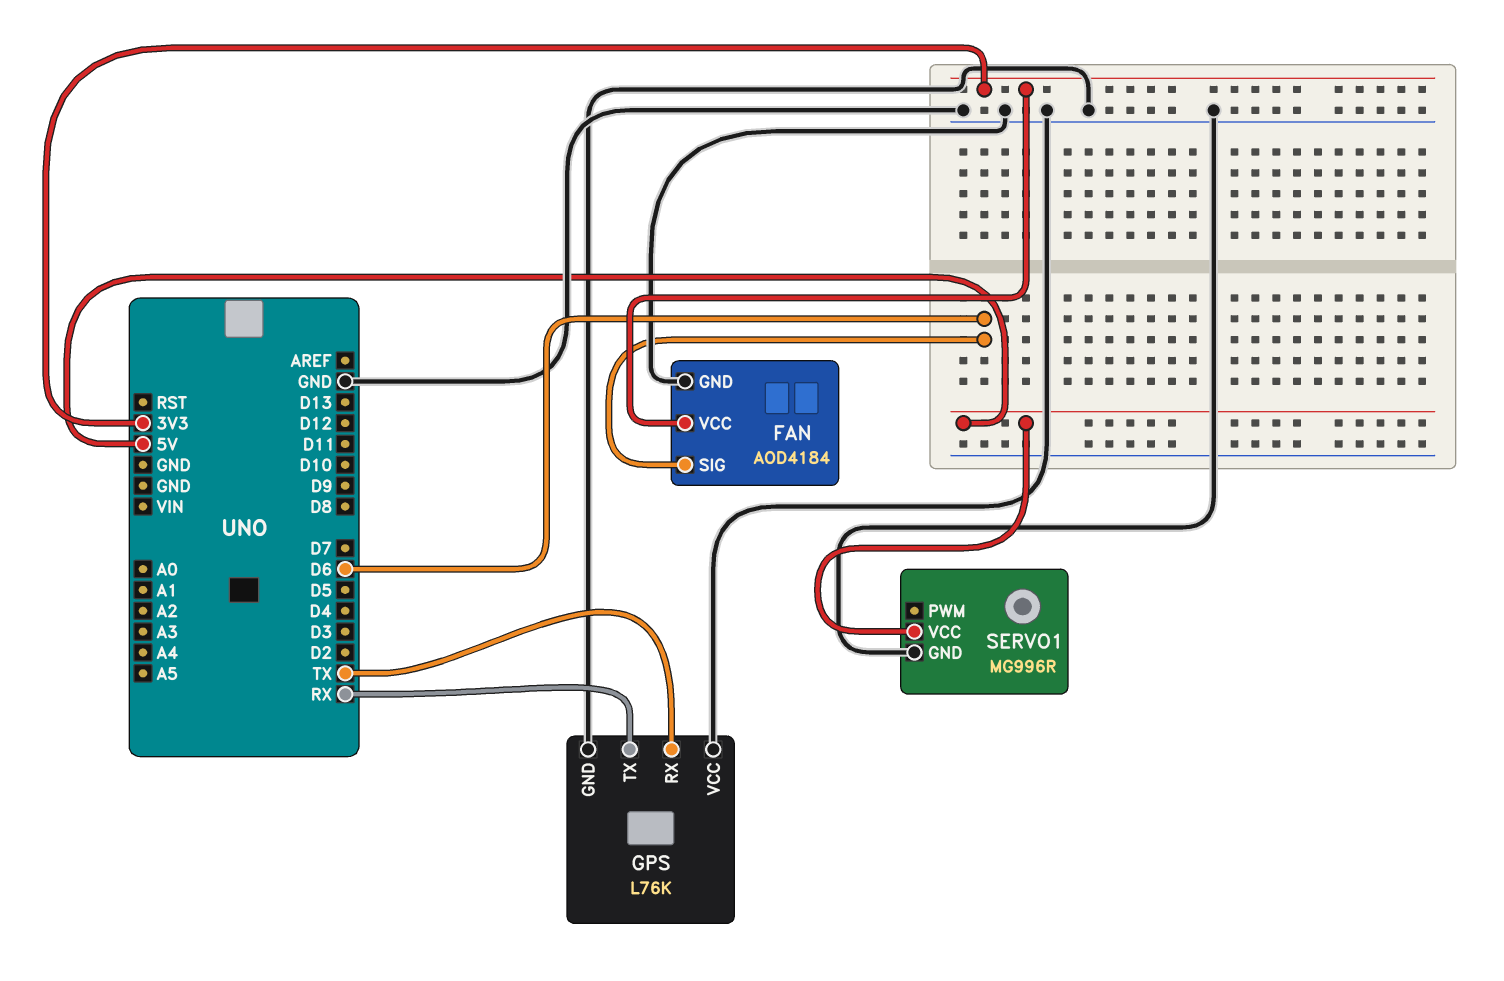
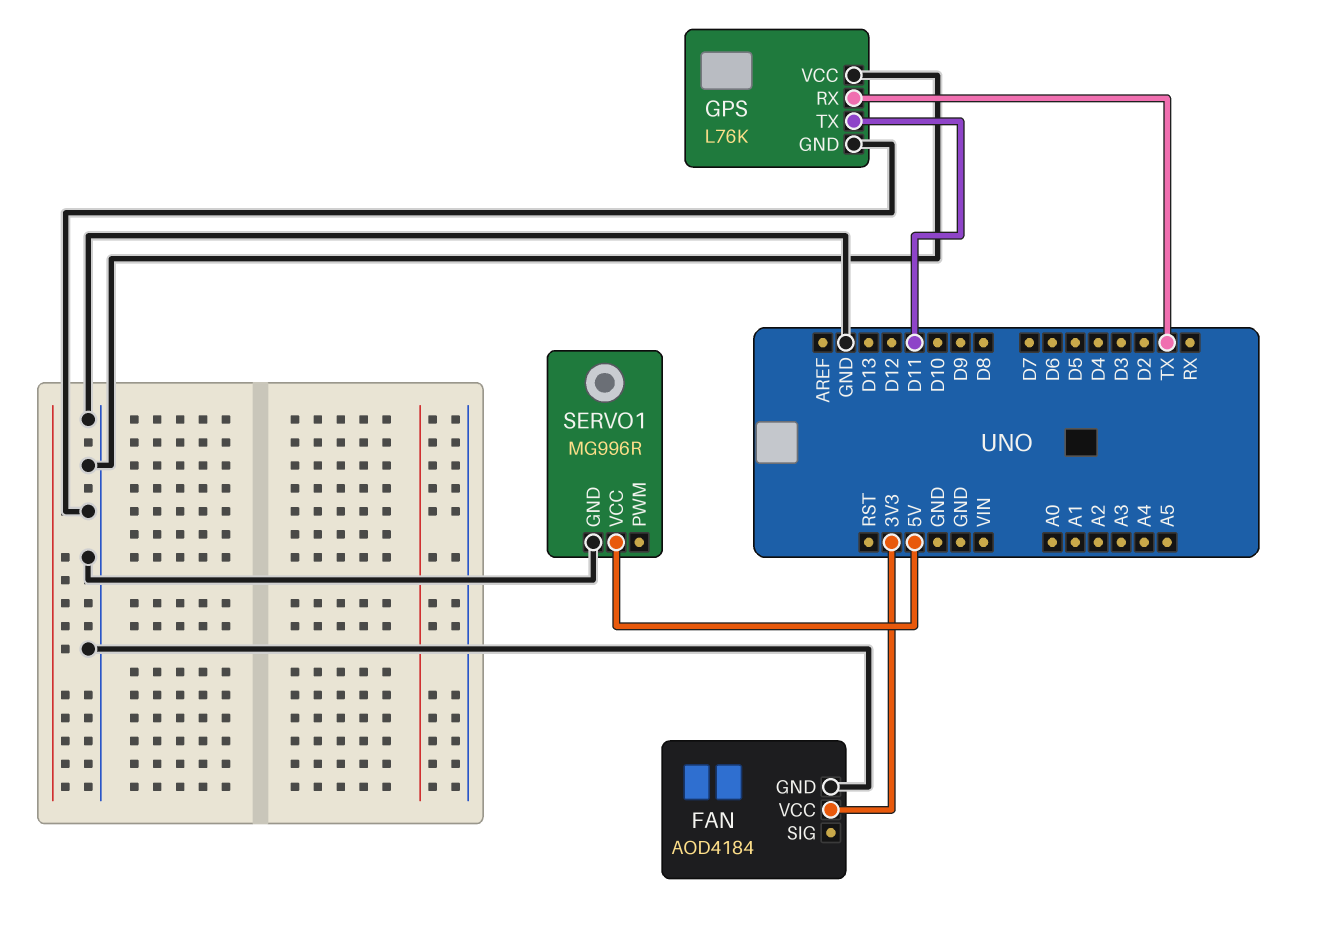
FAN pin SIG: D6 -> none
GPS pin TX: RX -> D11

